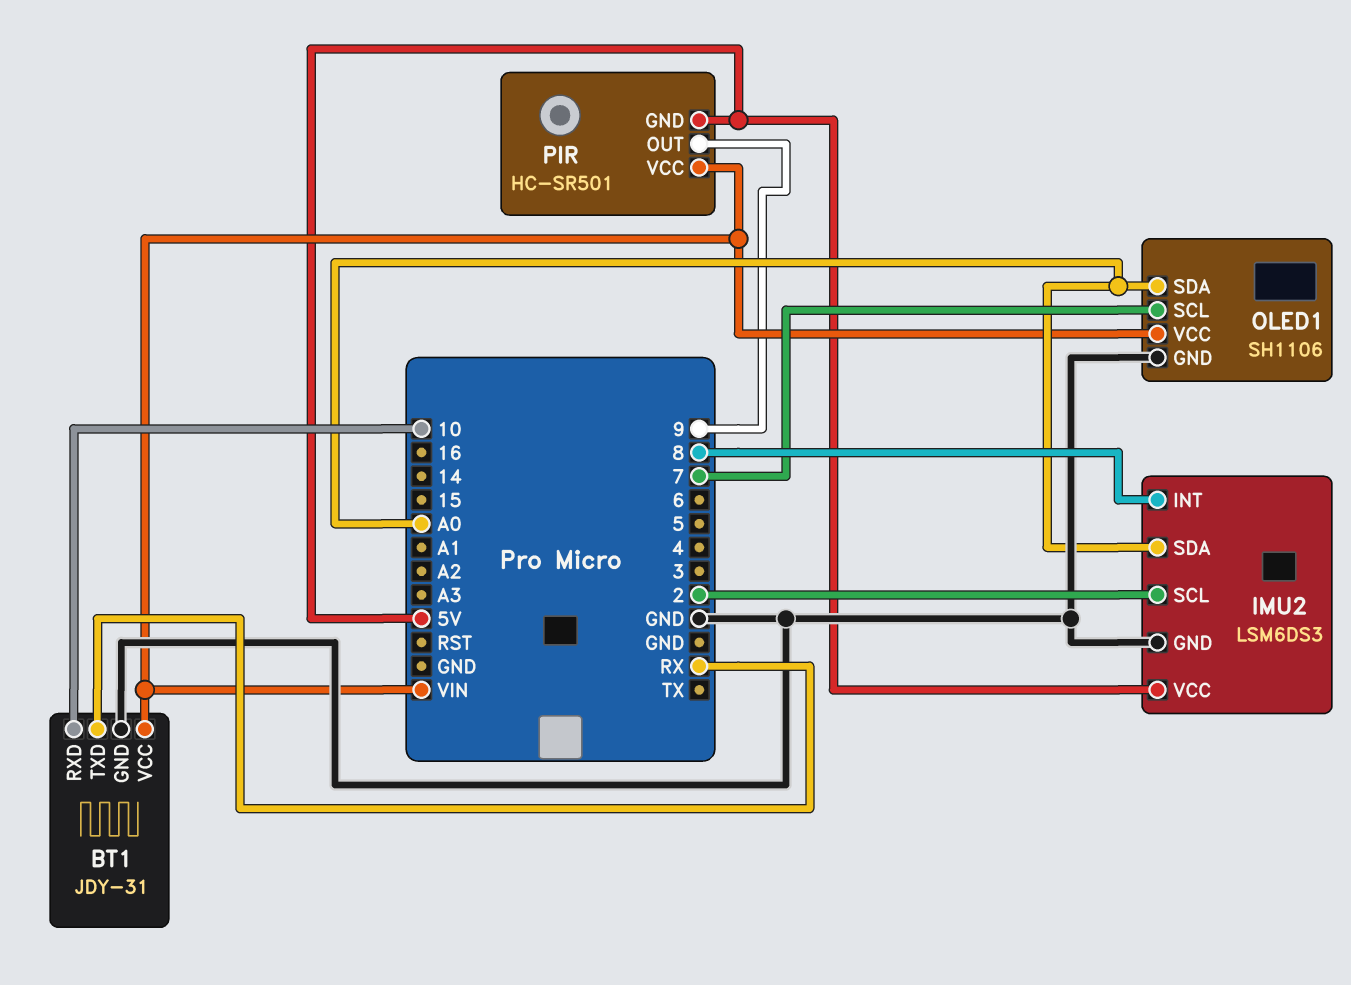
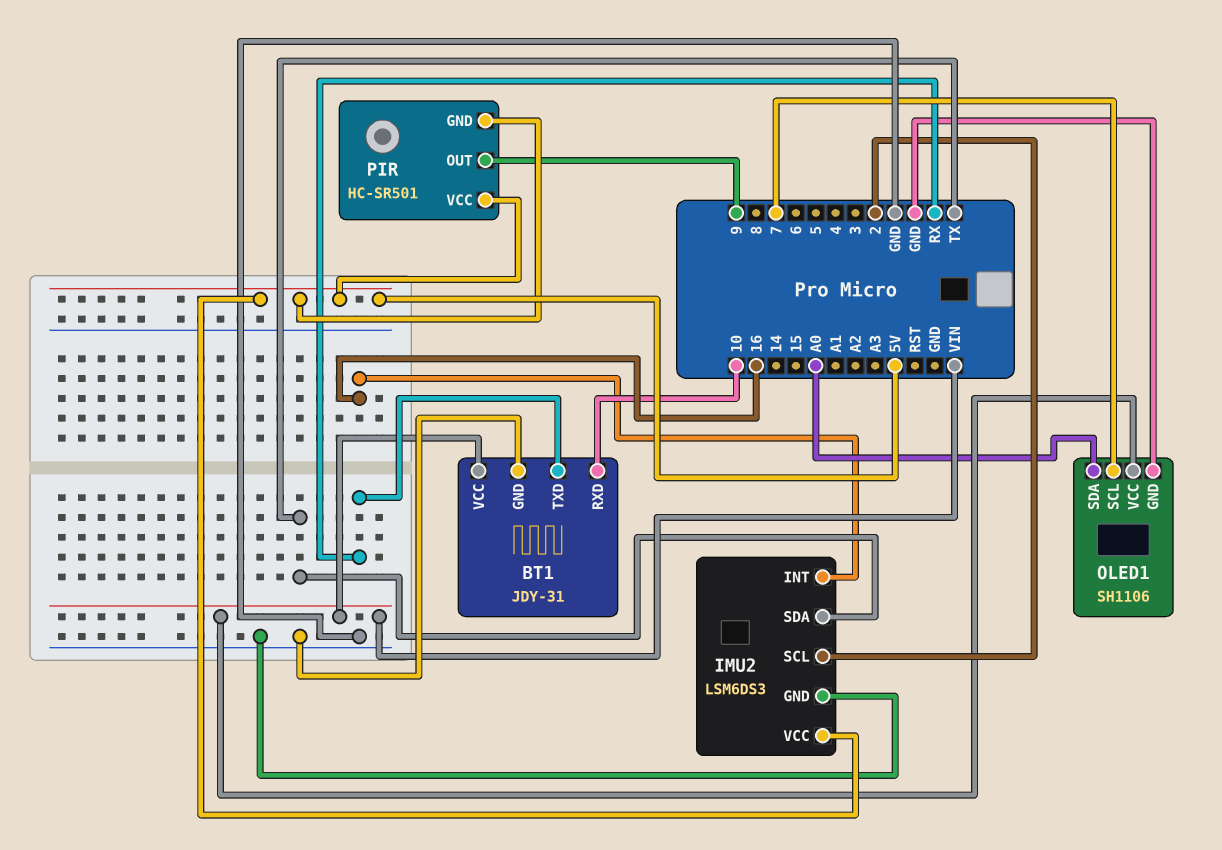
IMU2 pin INT: 8 -> 16
IMU2 pin SDA: A0 -> TX
PIR pin VCC: VIN -> 5V

